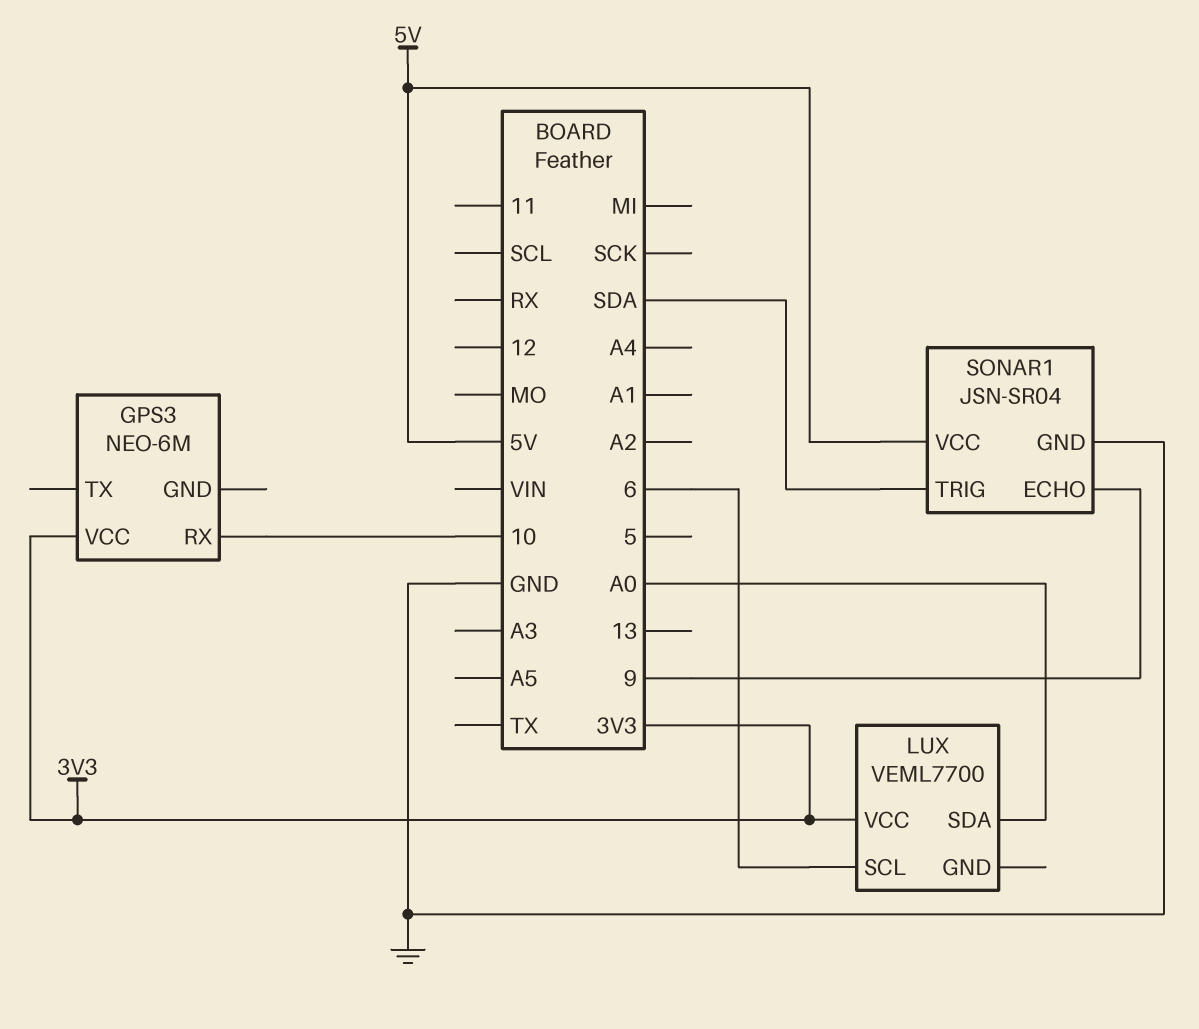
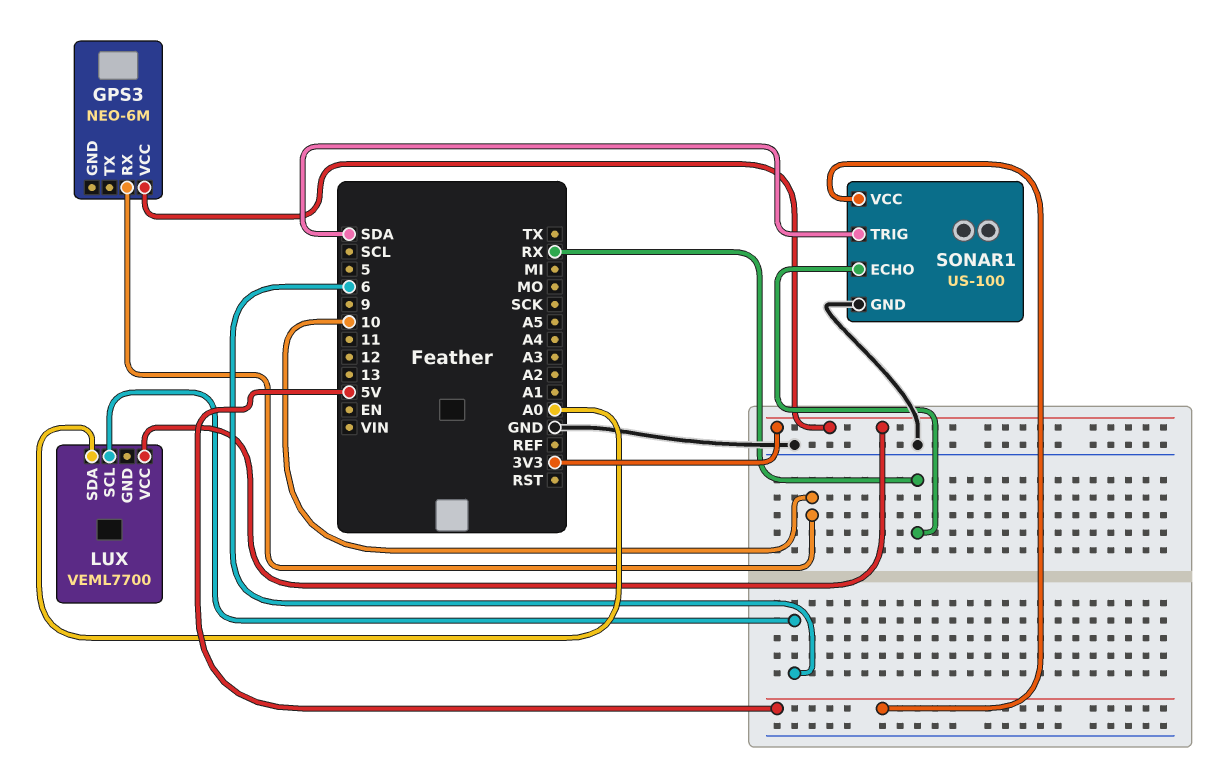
SONAR1: JSN-SR04 -> US-100
SONAR1 pin ECHO: 9 -> RX

